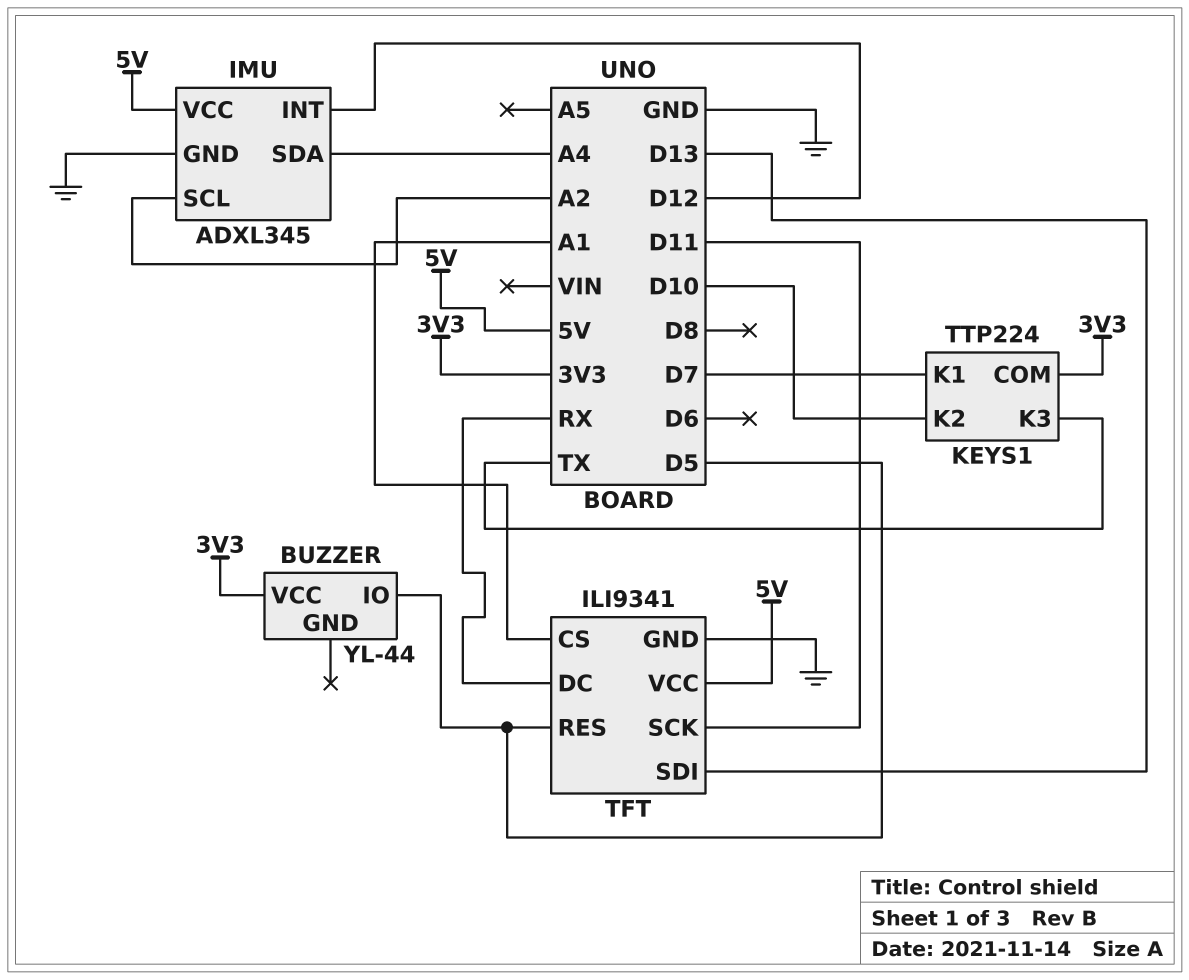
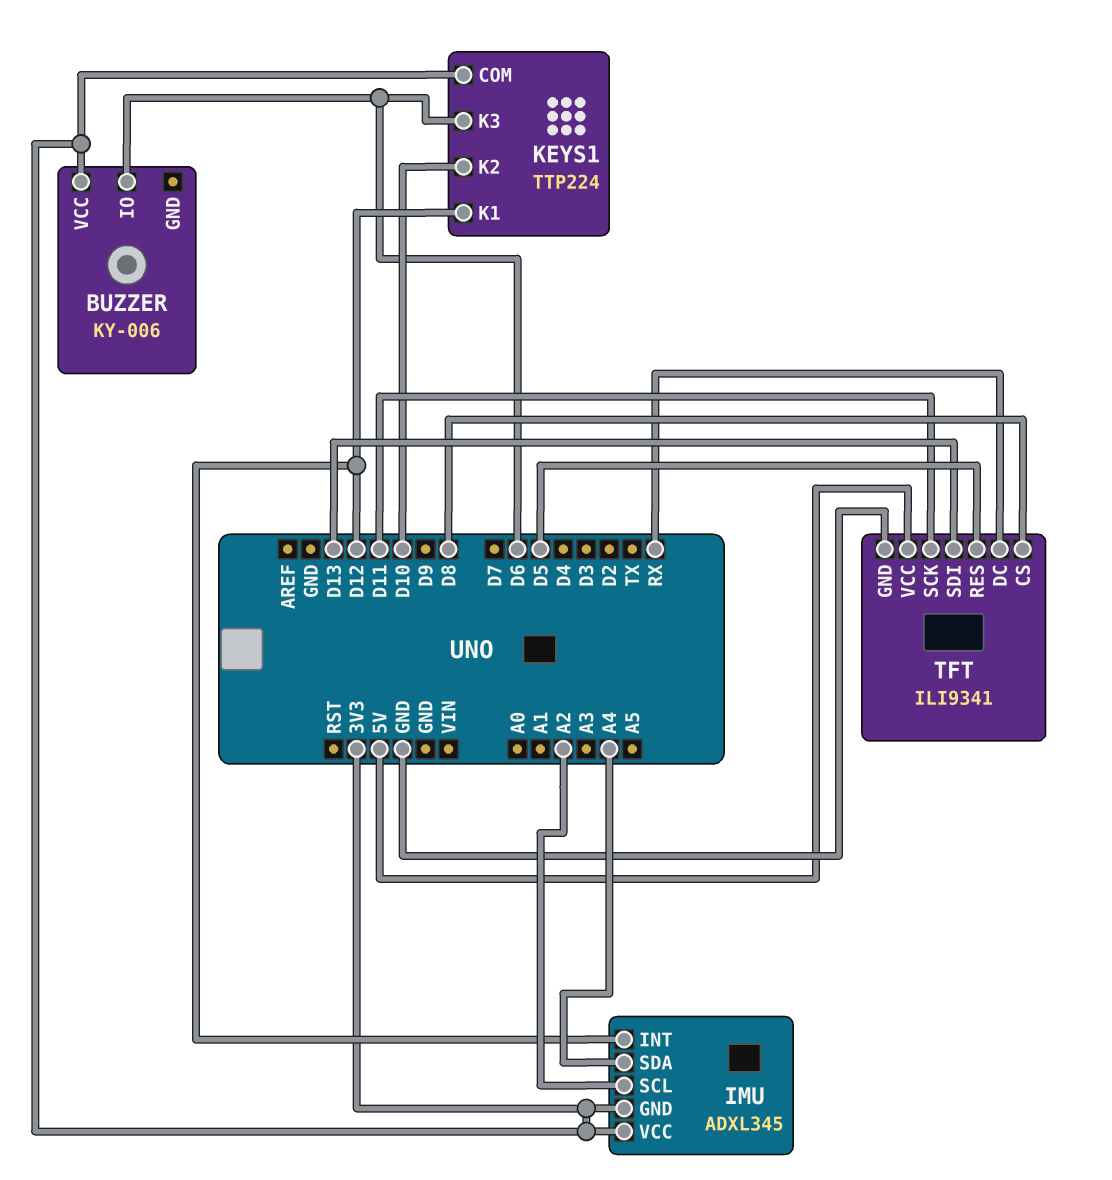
BUZZER: YL-44 -> KY-006
BUZZER pin IO: D5 -> D6
IMU pin GND: GND -> 3V3
IMU pin VCC: 5V -> 3V3
KEYS1 pin K1: D7 -> D12
KEYS1 pin K3: TX -> D6
TFT pin CS: A1 -> D8

